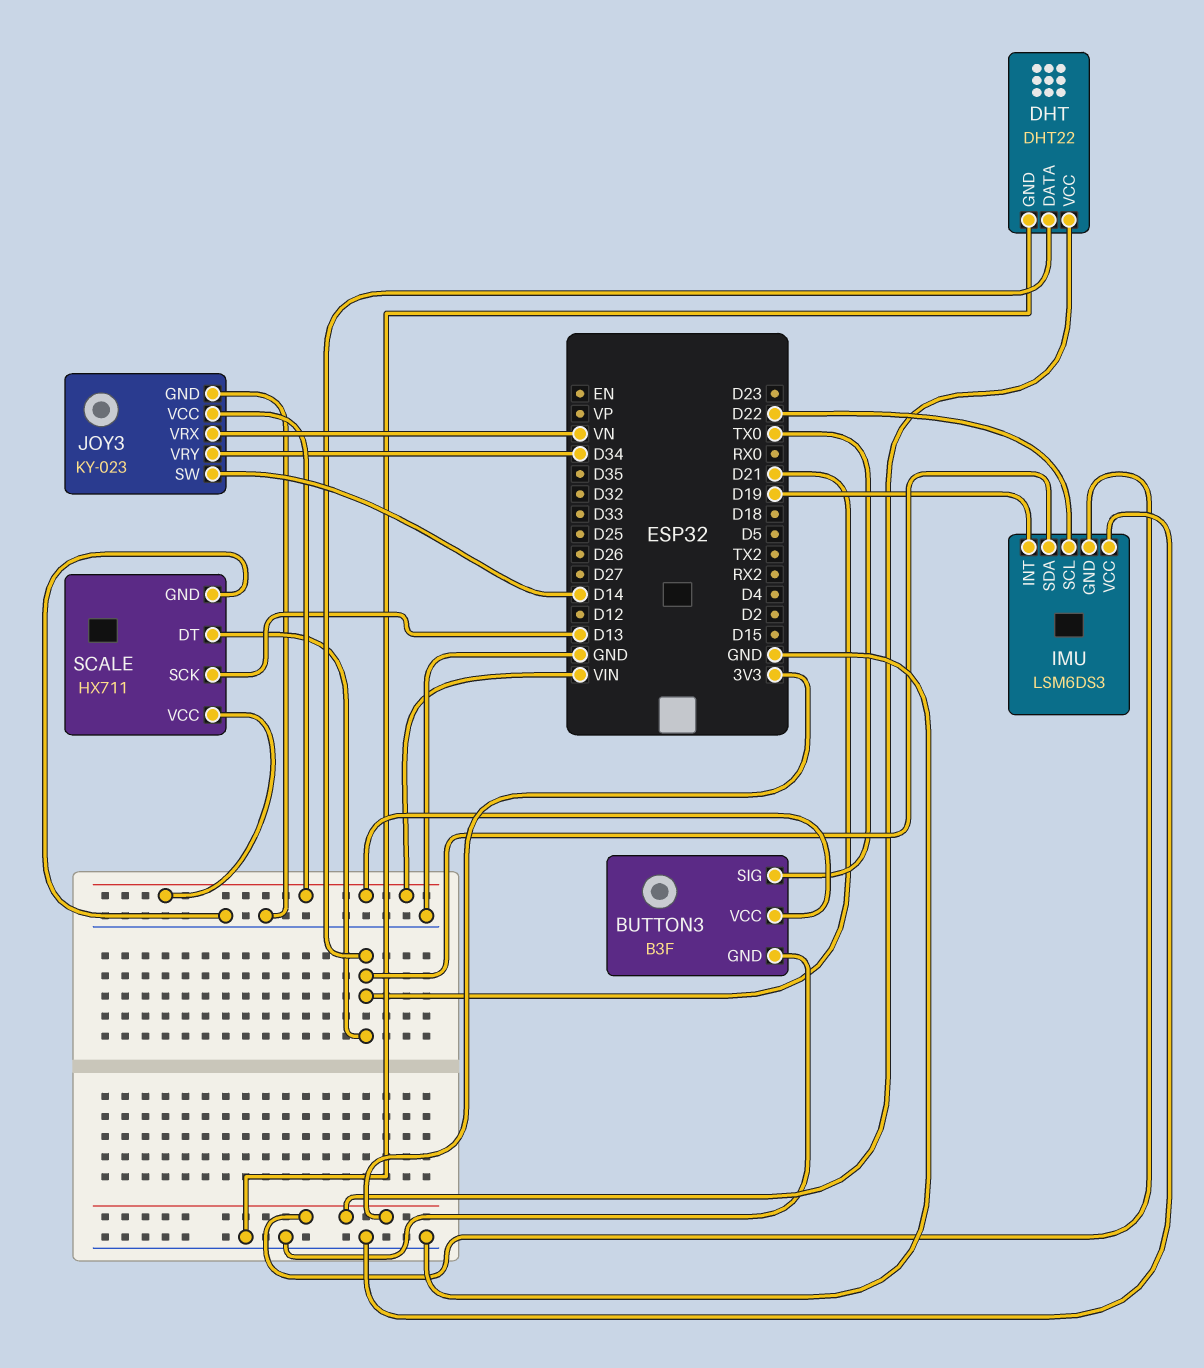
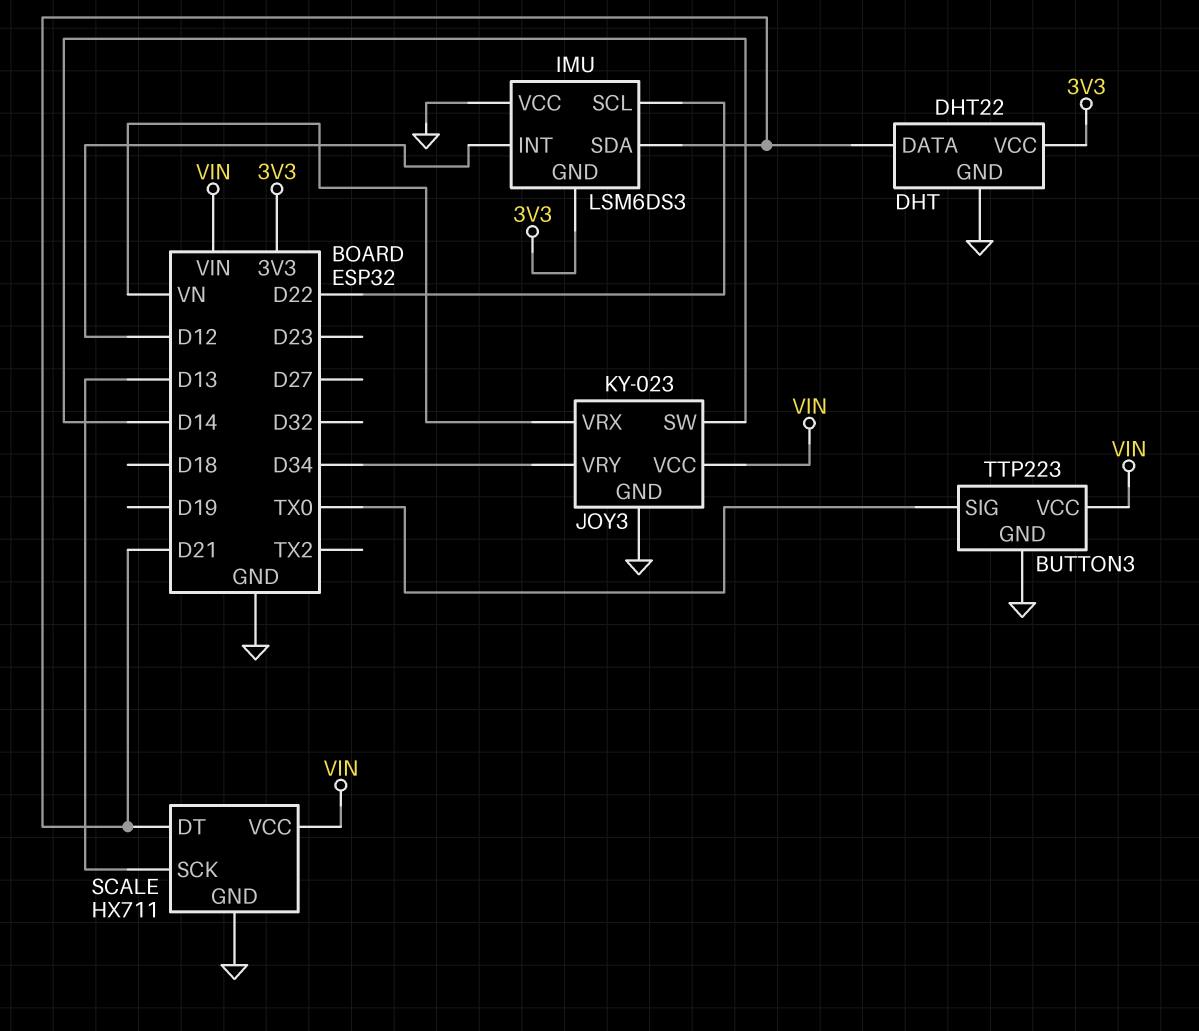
BUTTON3: B3F -> TTP223
IMU pin INT: D19 -> D12

